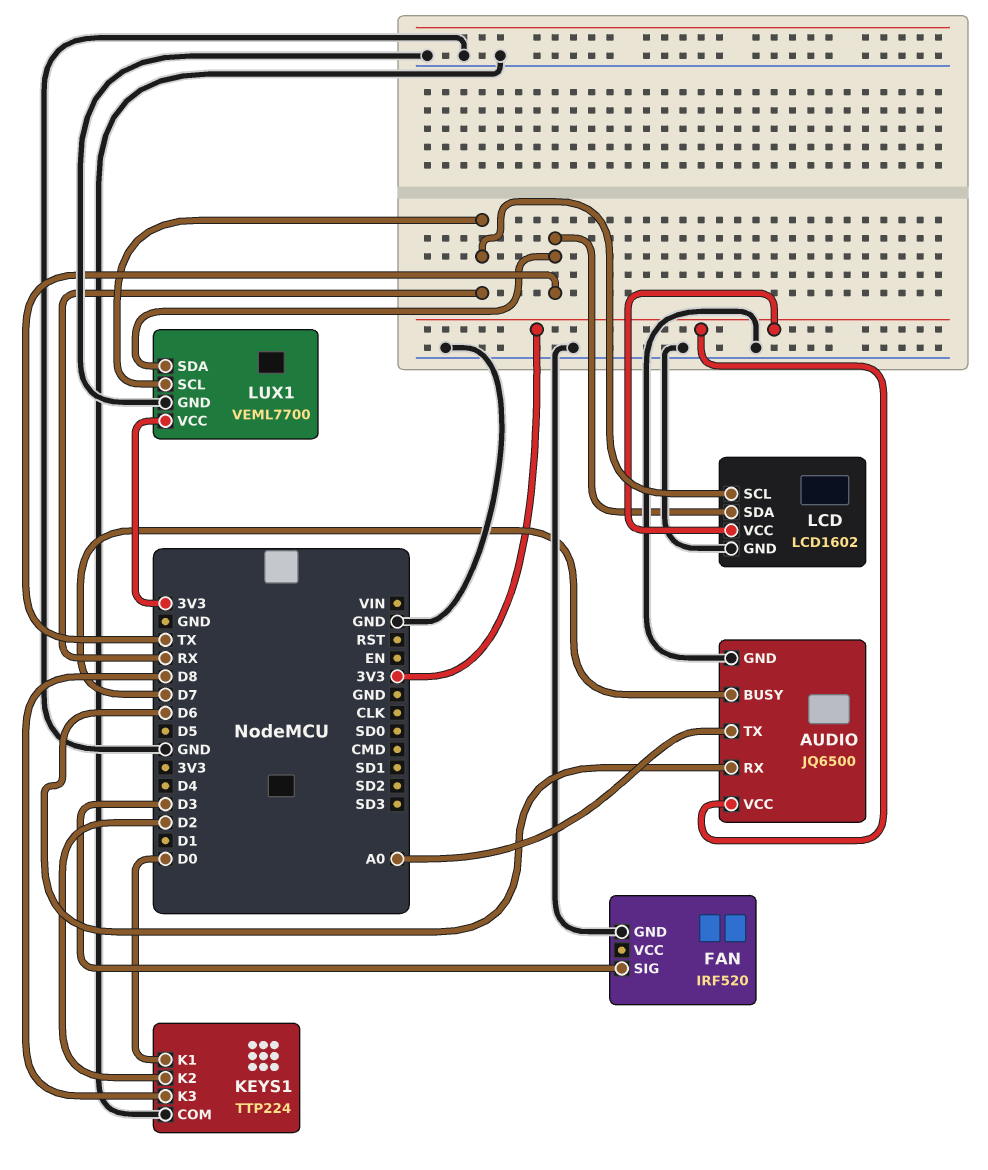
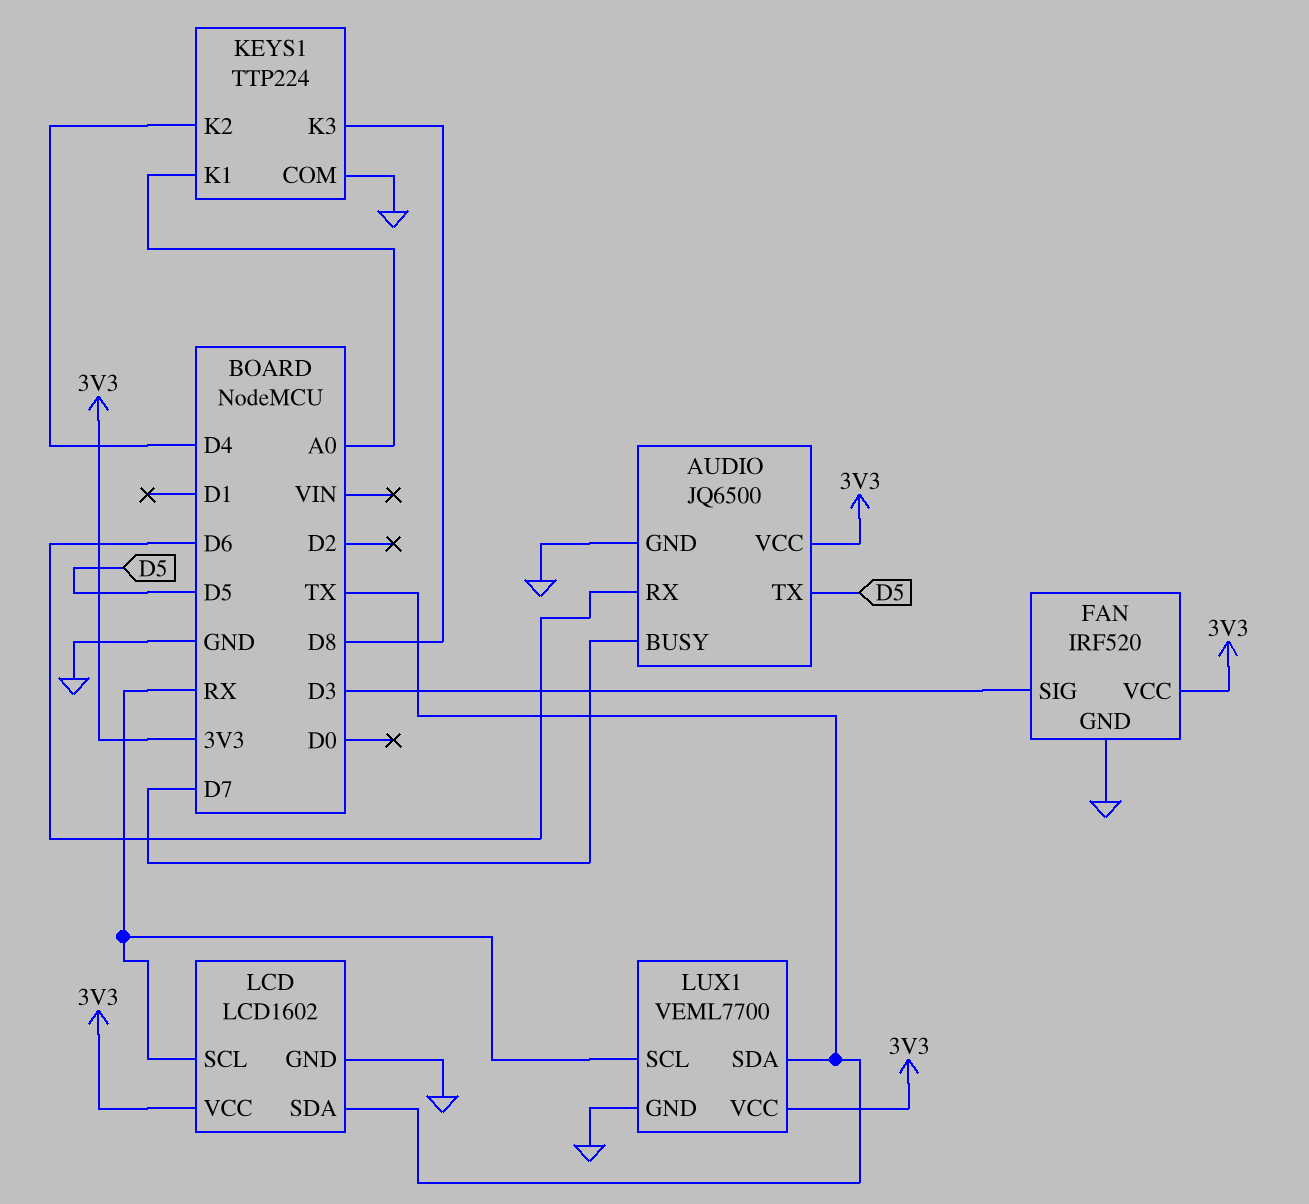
AUDIO pin TX: A0 -> D5
FAN pin VCC: none -> 3V3
KEYS1 pin K1: D0 -> A0
KEYS1 pin K2: D2 -> D4

